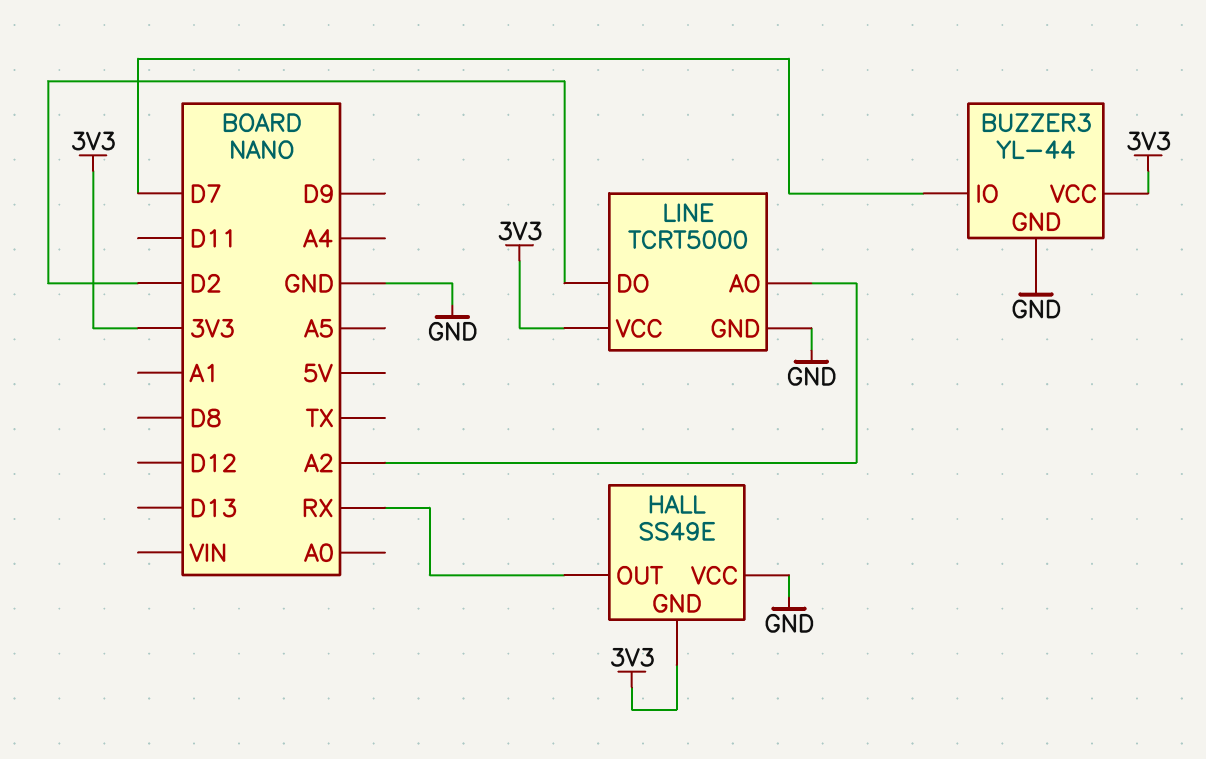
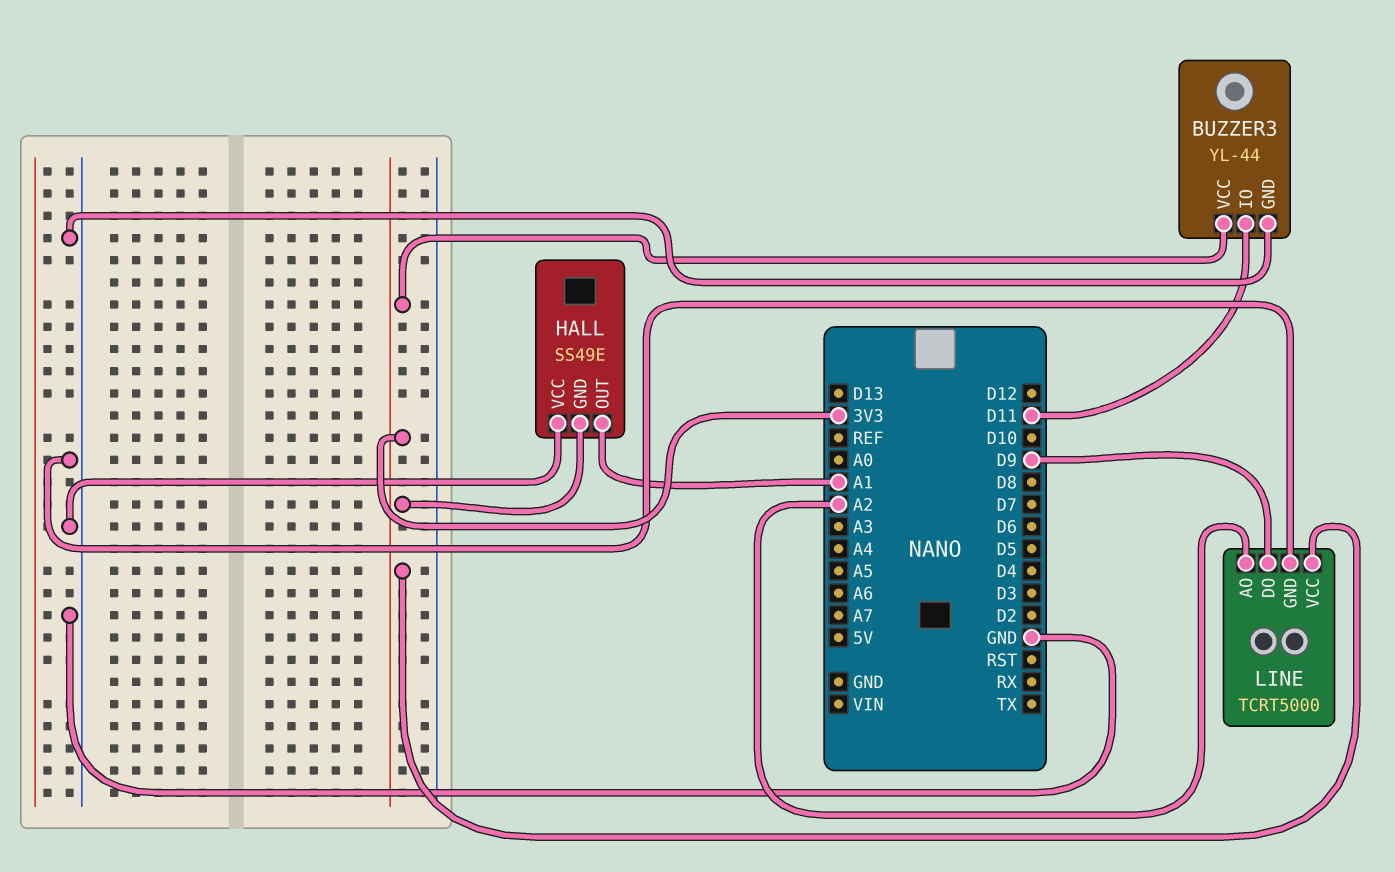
BUZZER3 pin IO: D7 -> D11
HALL pin OUT: RX -> A1
LINE pin DO: D2 -> D9

